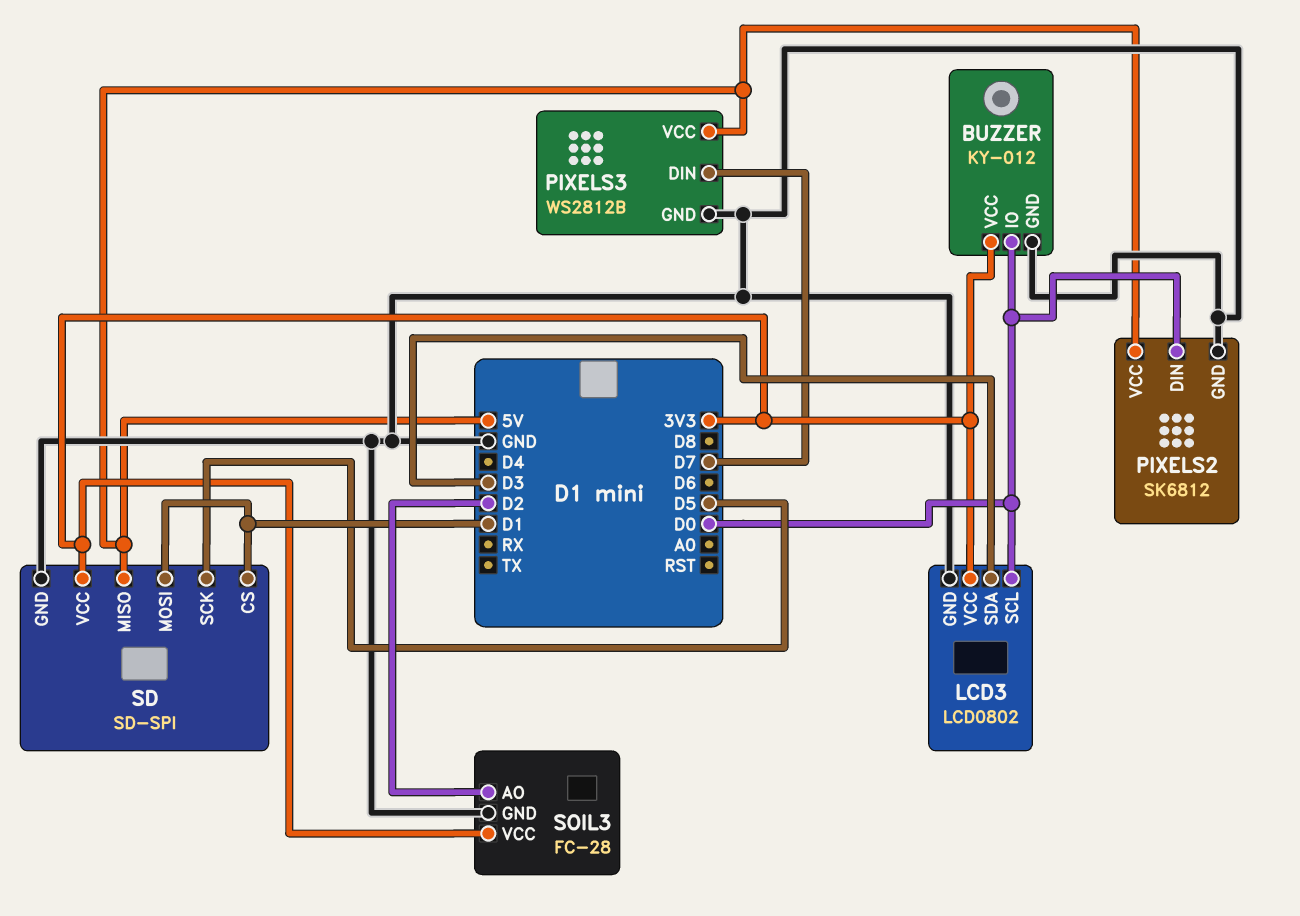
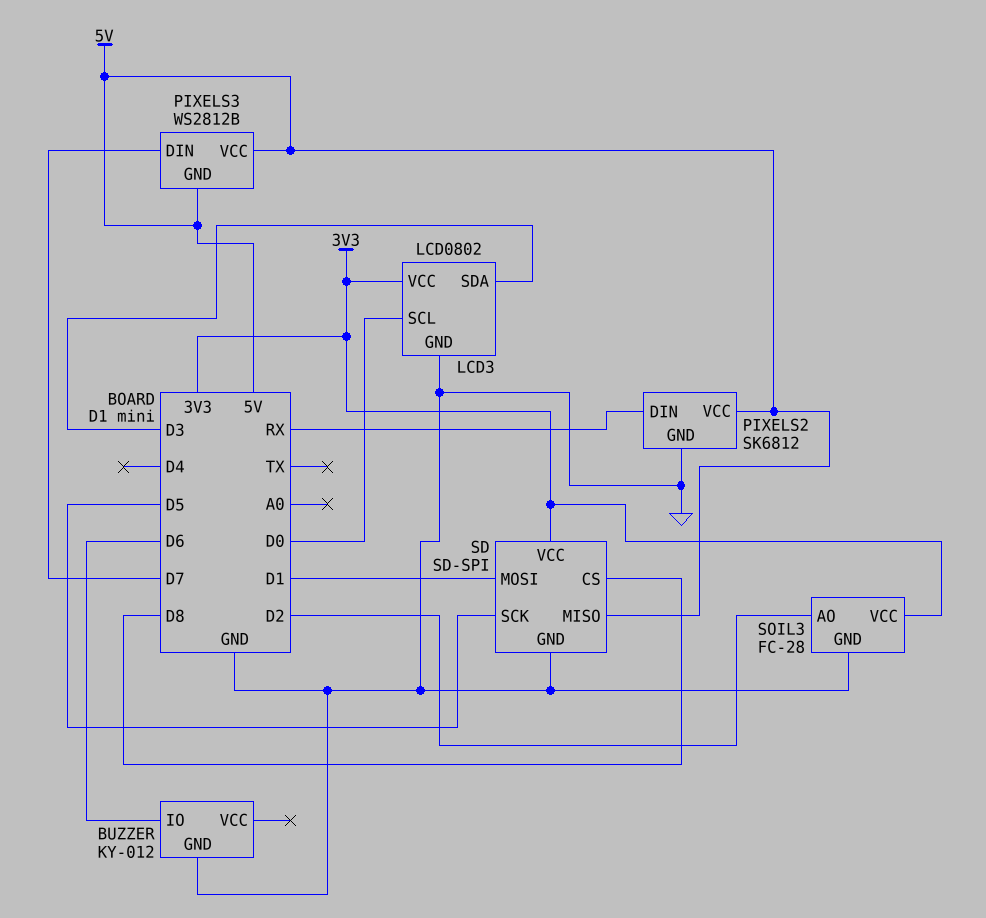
BUZZER pin IO: D0 -> D6
BUZZER pin VCC: 3V3 -> none
PIXELS2 pin DIN: D0 -> RX
PIXELS3 pin GND: GND -> 5V
SD pin CS: D1 -> D8

